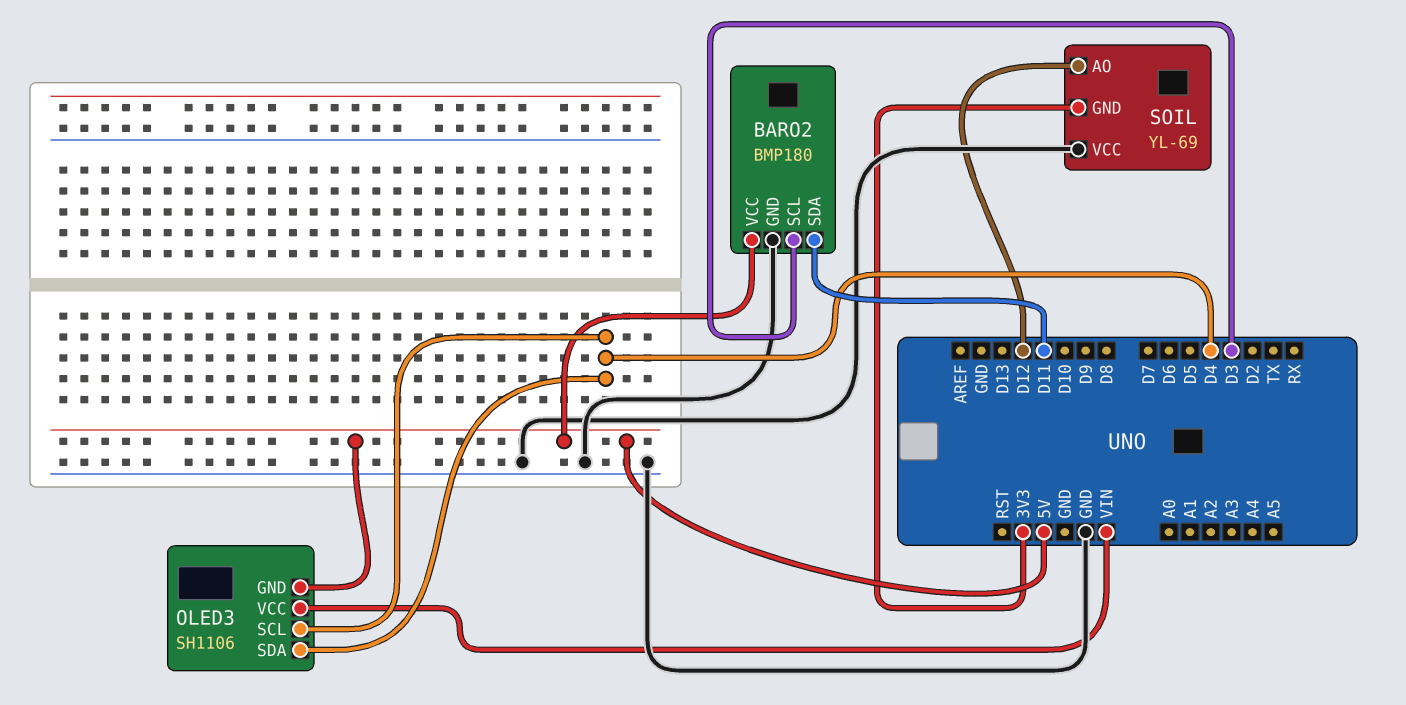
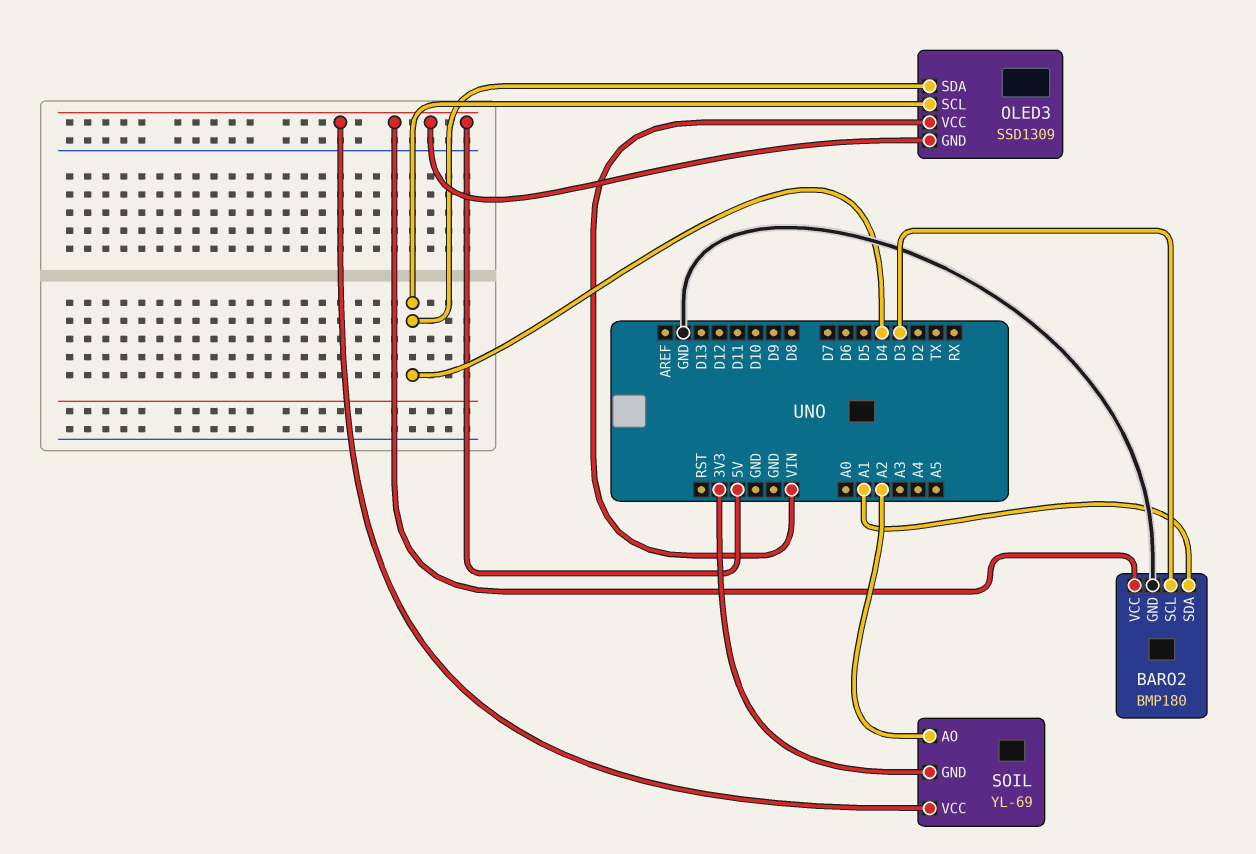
BARO2 pin SDA: D11 -> A1
OLED3: SH1106 -> SSD1309
SOIL pin AO: D12 -> A2
SOIL pin VCC: GND -> 5V

